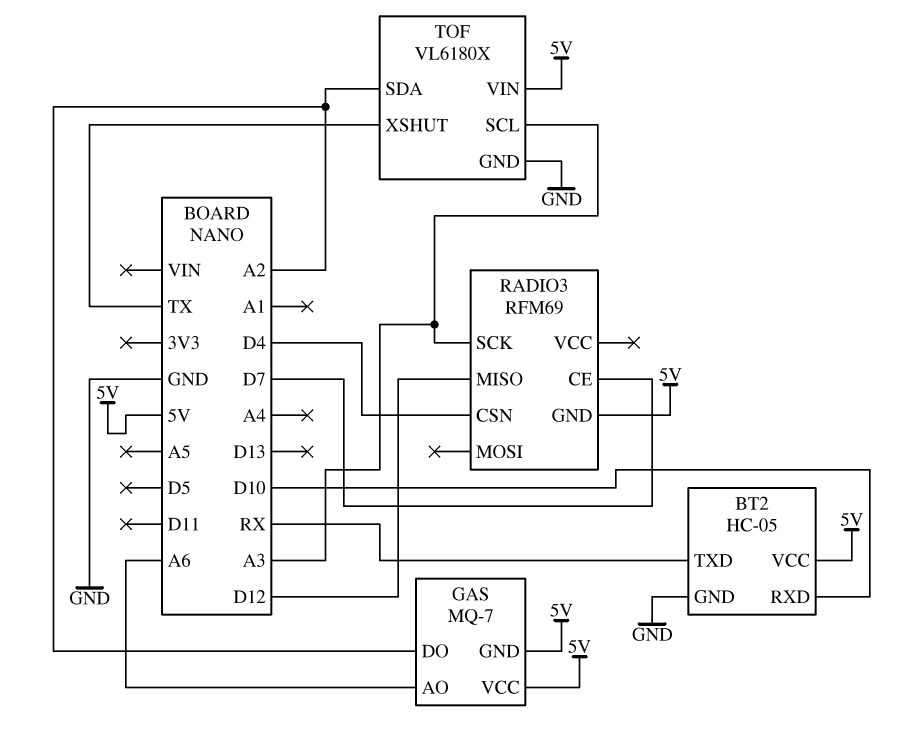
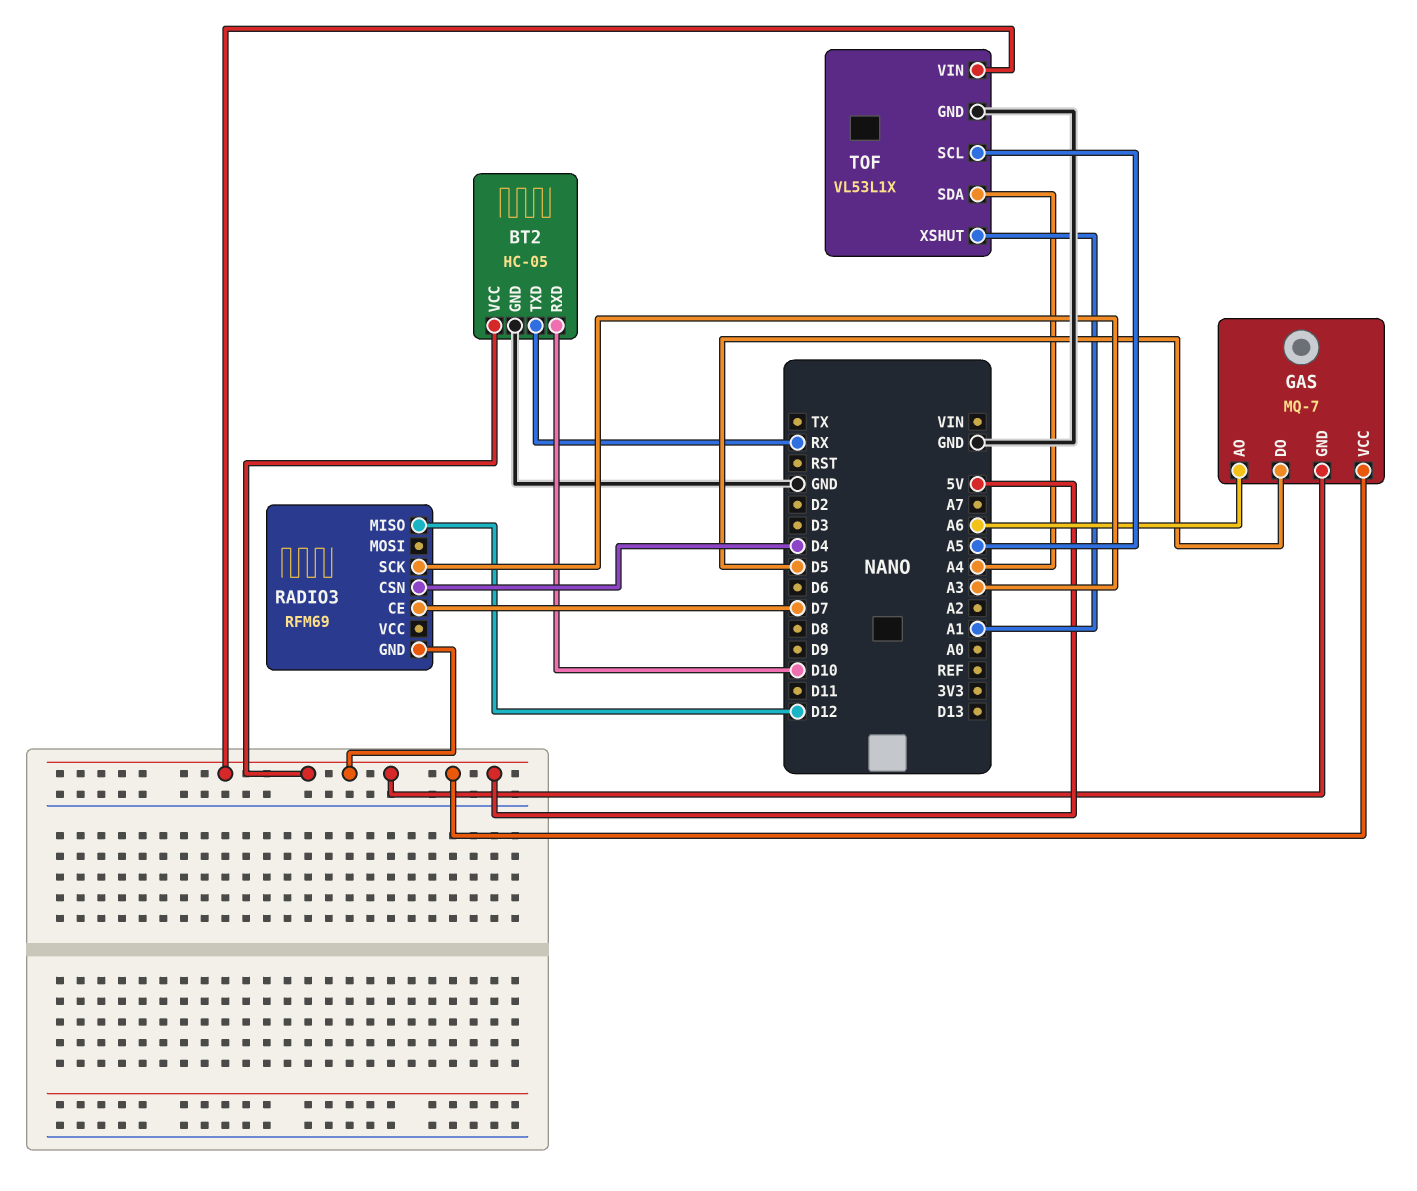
GAS pin DO: A2 -> D5
TOF: VL6180X -> VL53L1X
TOF pin SCL: A3 -> A5
TOF pin SDA: A2 -> A4
TOF pin XSHUT: TX -> A1

